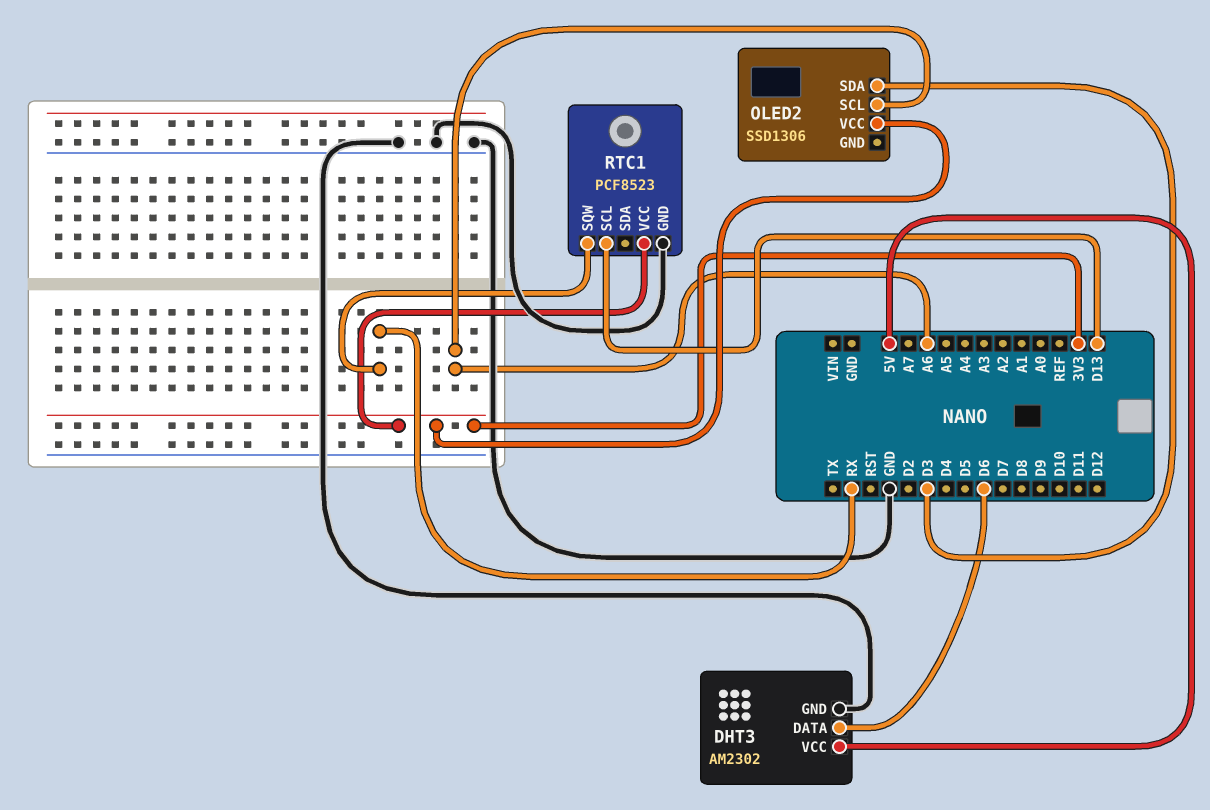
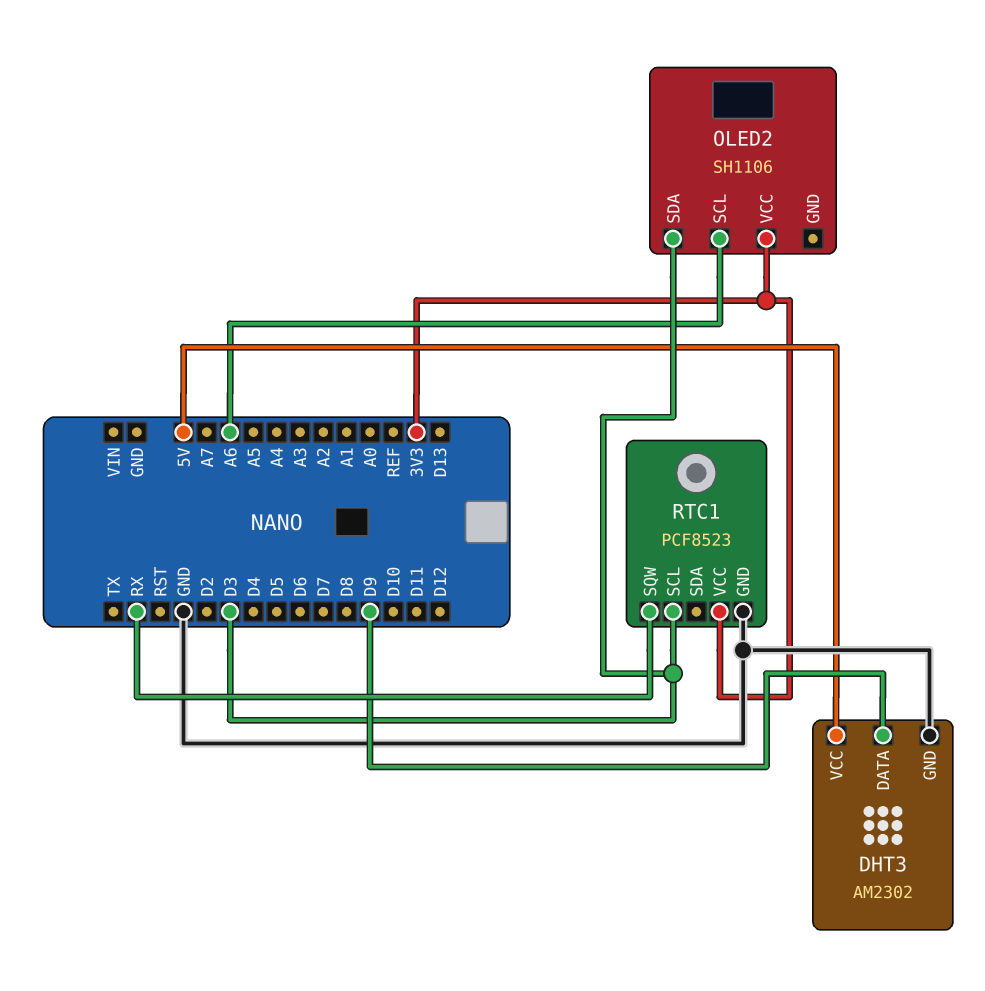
DHT3 pin DATA: D6 -> D9
OLED2: SSD1306 -> SH1106
RTC1 pin SCL: D13 -> D3

